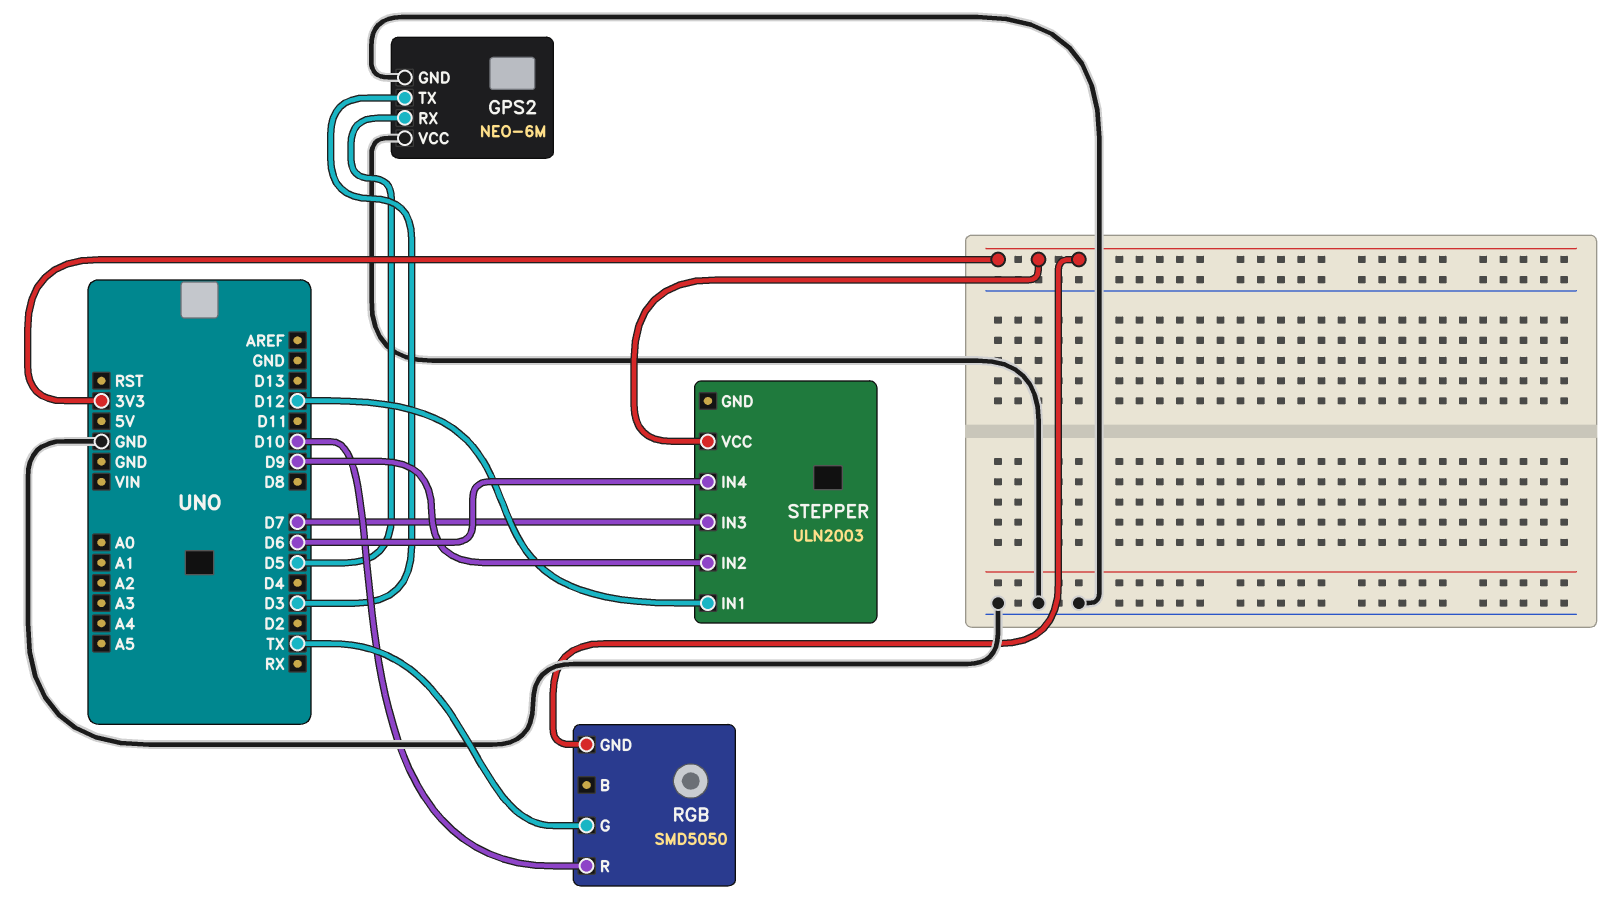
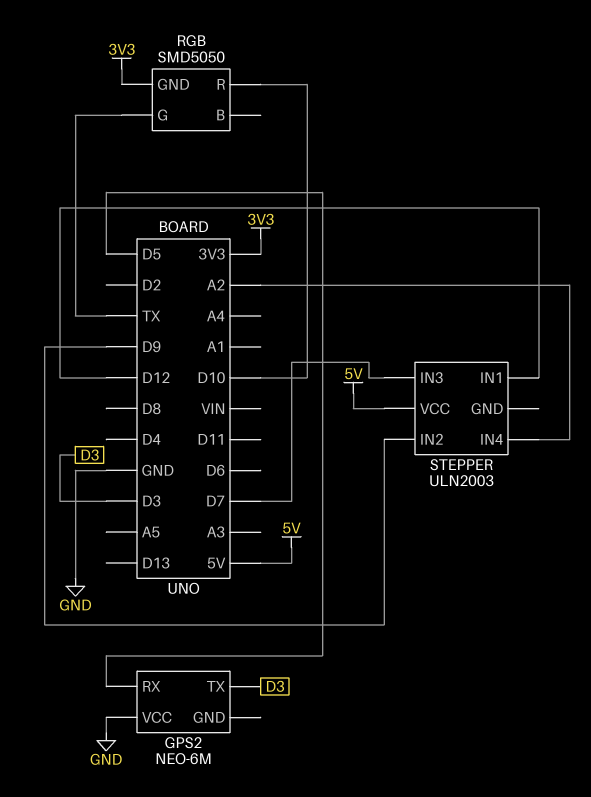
GPS2 pin GND: GND -> none
STEPPER pin IN4: D6 -> A2
STEPPER pin VCC: 3V3 -> 5V

